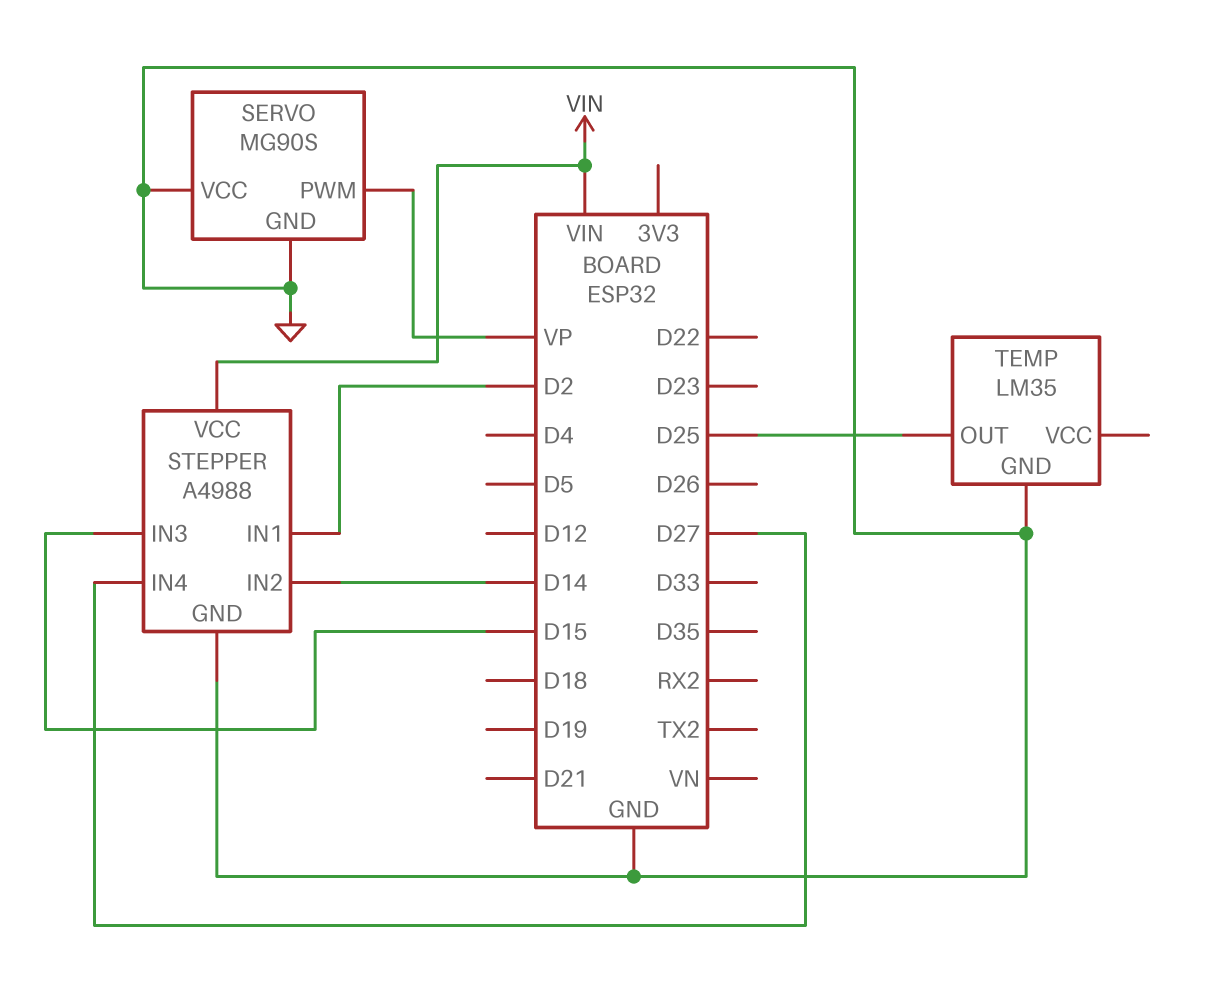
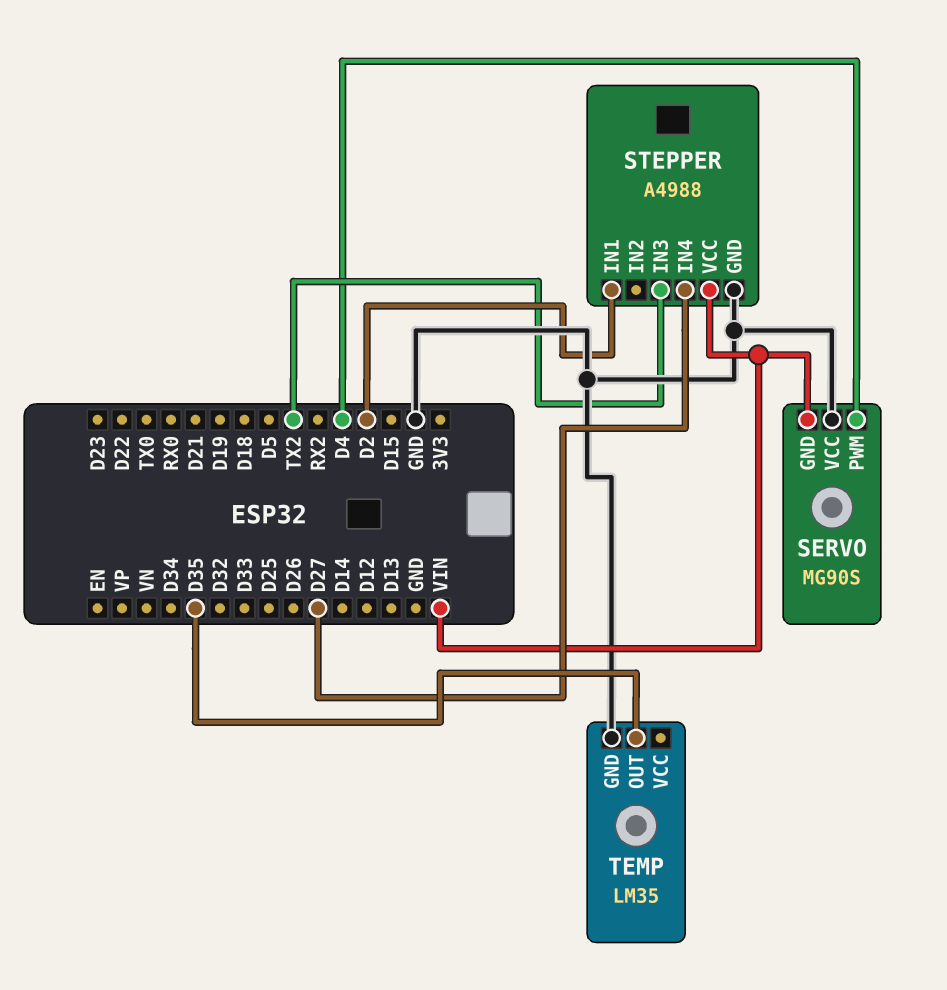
SERVO pin GND: GND -> VIN
SERVO pin PWM: VP -> D4
STEPPER pin IN2: D14 -> none
STEPPER pin IN3: D15 -> TX2
TEMP pin OUT: D25 -> D35

